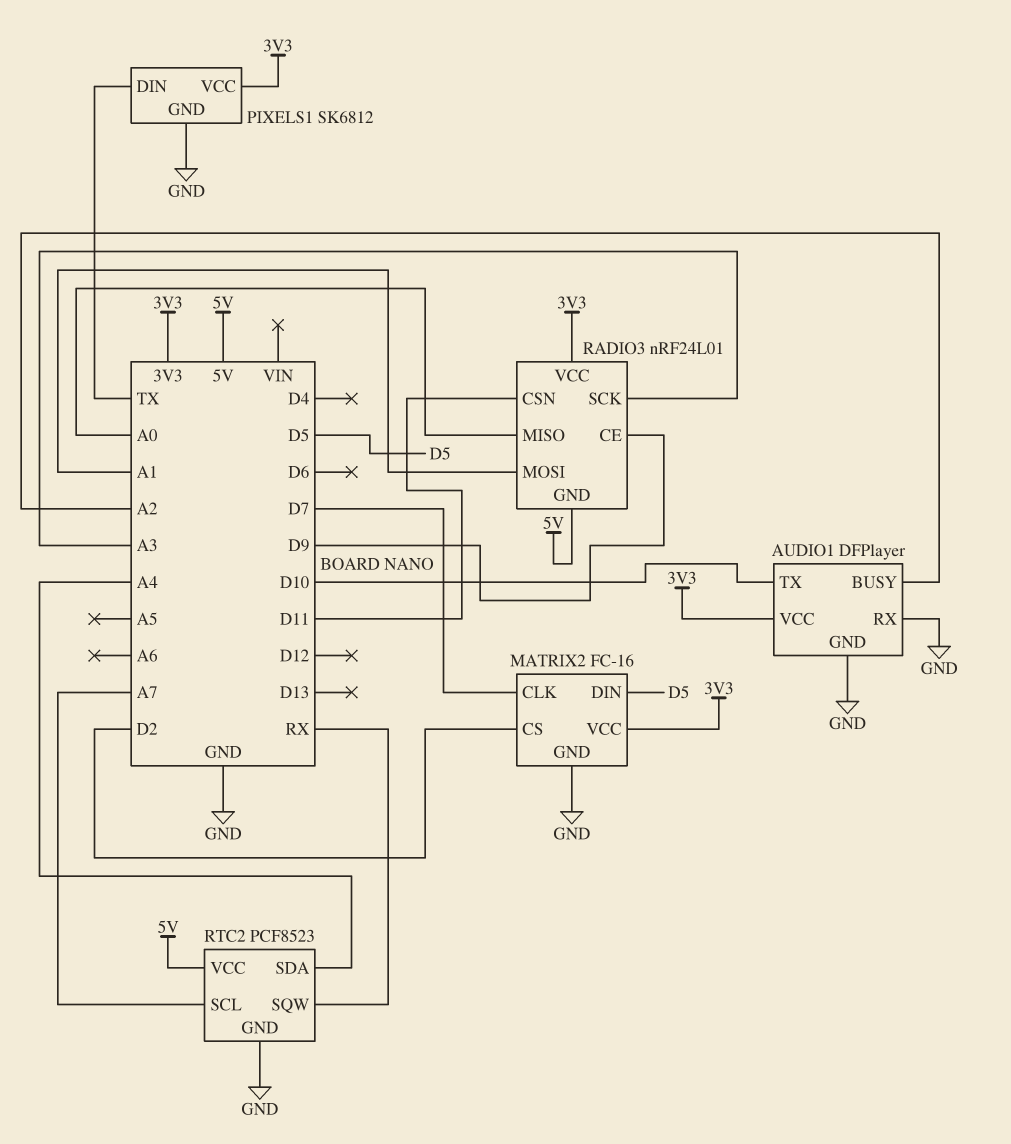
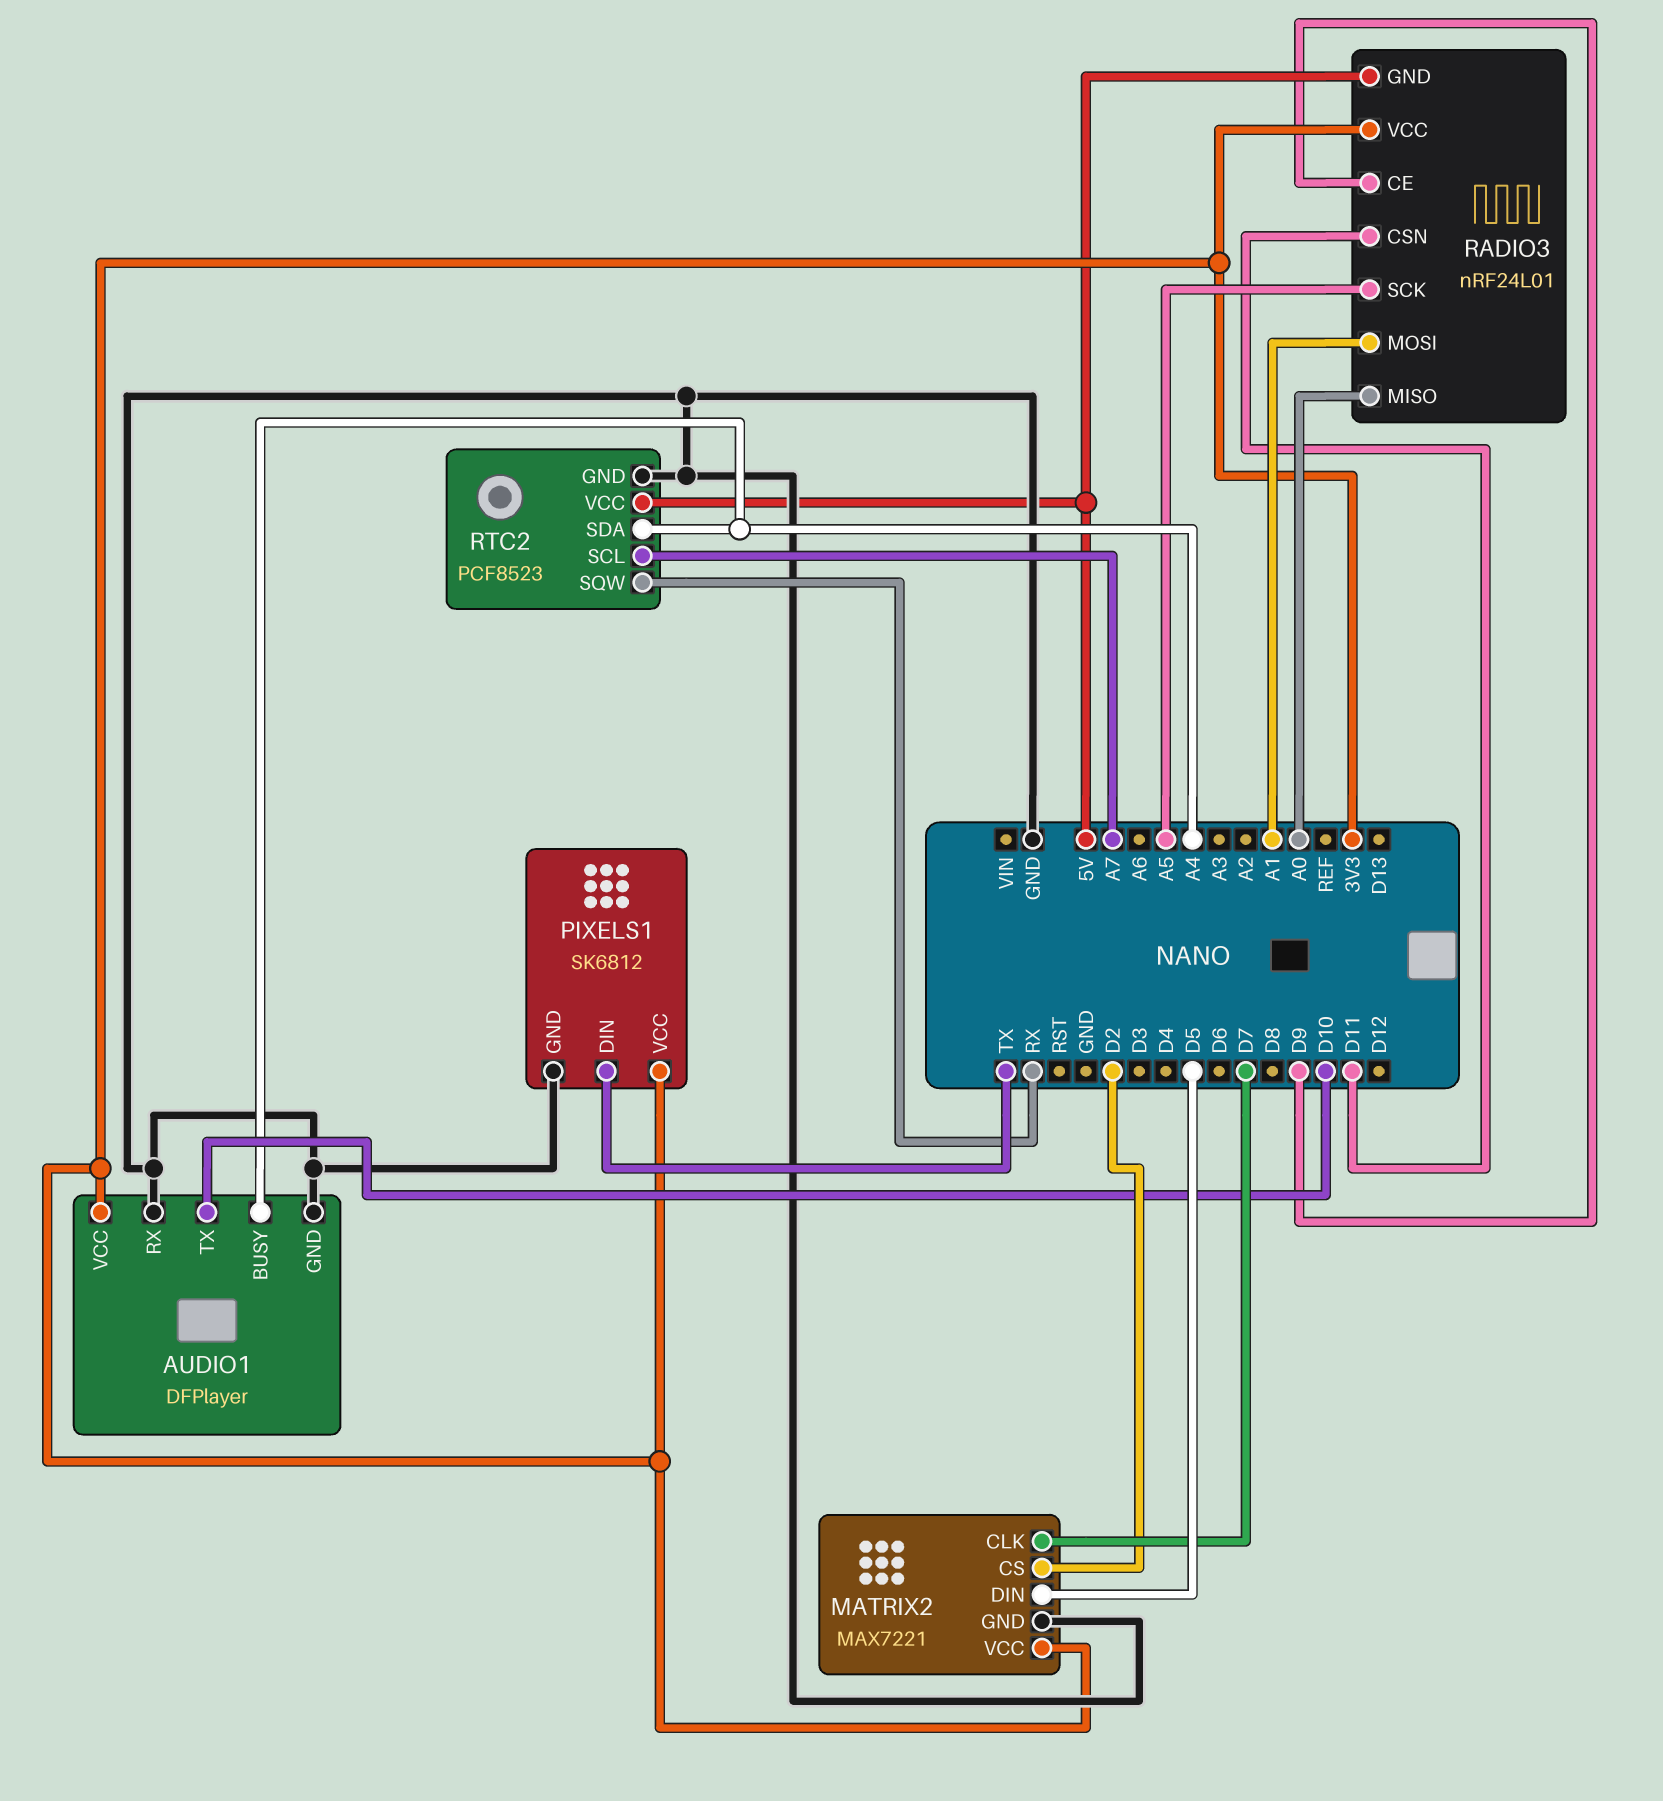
AUDIO1 pin BUSY: A2 -> A4
MATRIX2: FC-16 -> MAX7221
RADIO3 pin SCK: A3 -> A5

